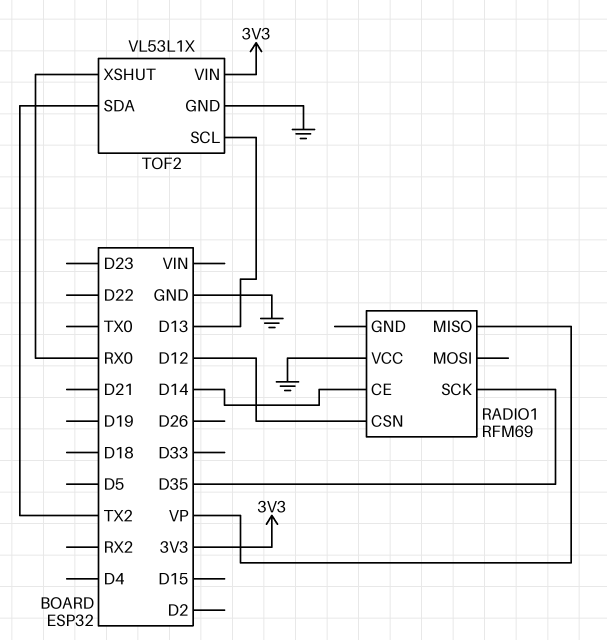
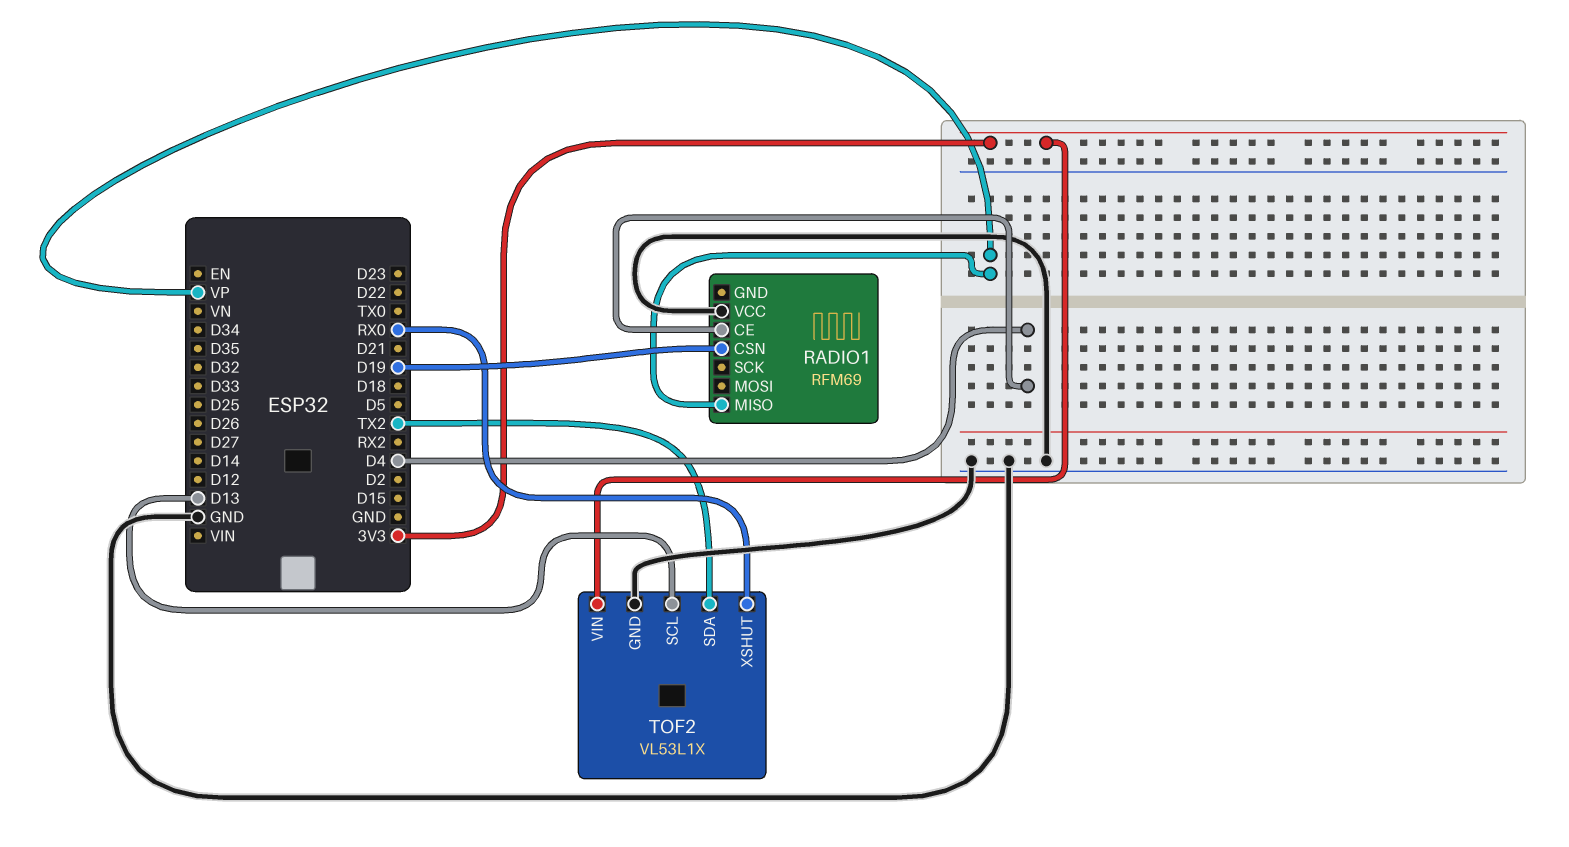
RADIO1 pin CE: D14 -> D4
RADIO1 pin CSN: D12 -> D19
RADIO1 pin SCK: D35 -> none

